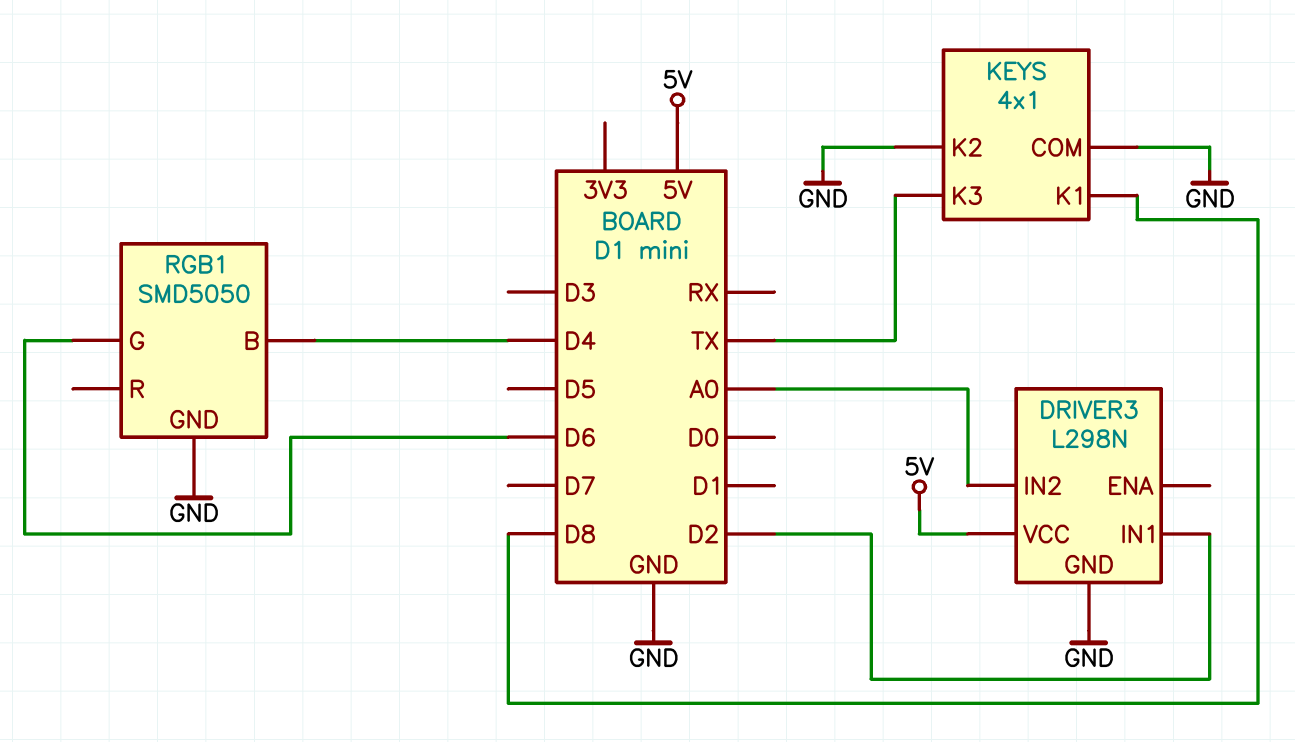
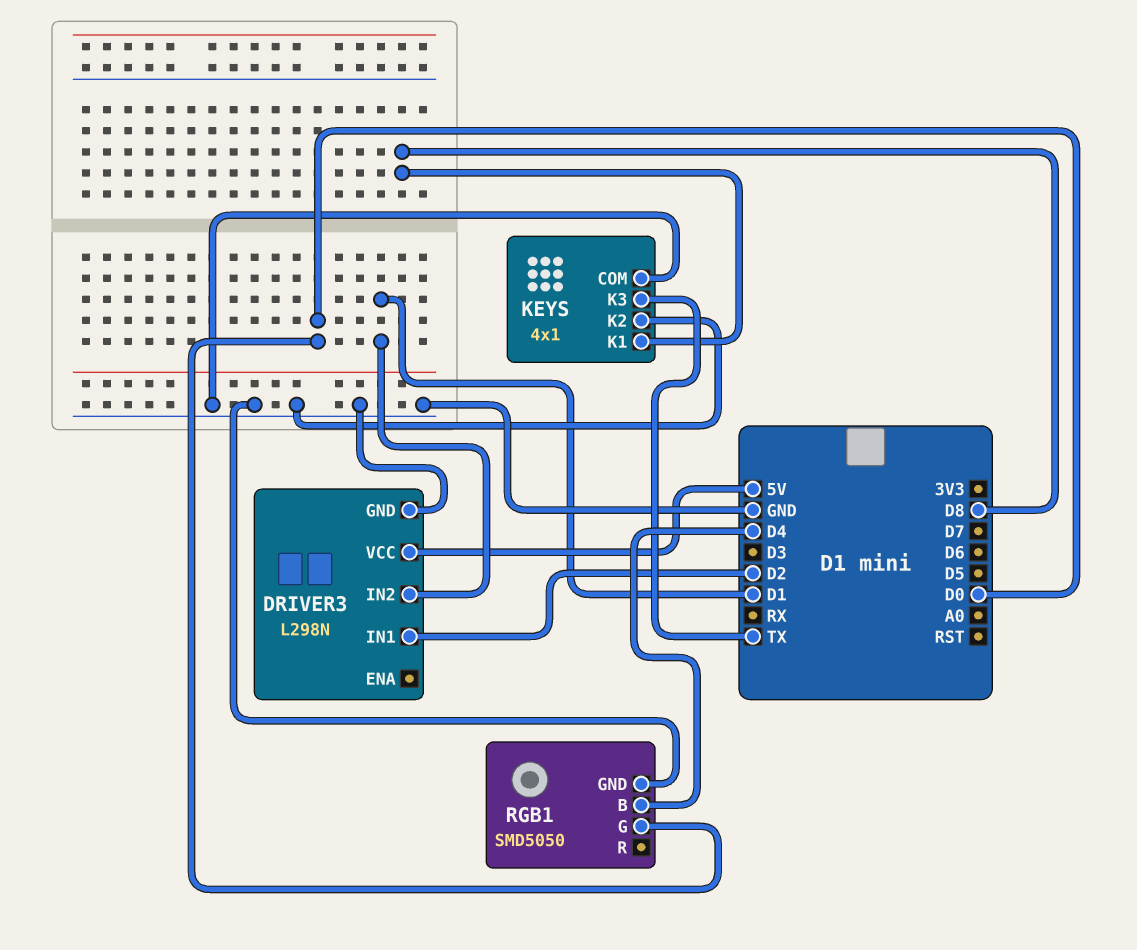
DRIVER3 pin IN2: A0 -> D1
RGB1 pin G: D6 -> D0

